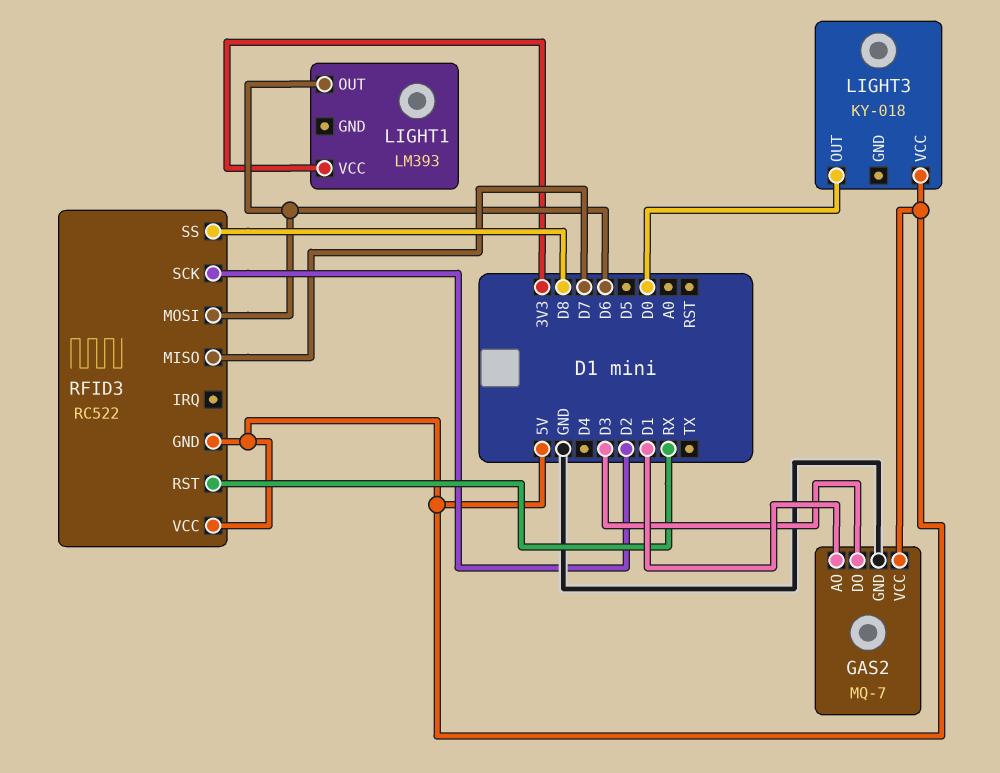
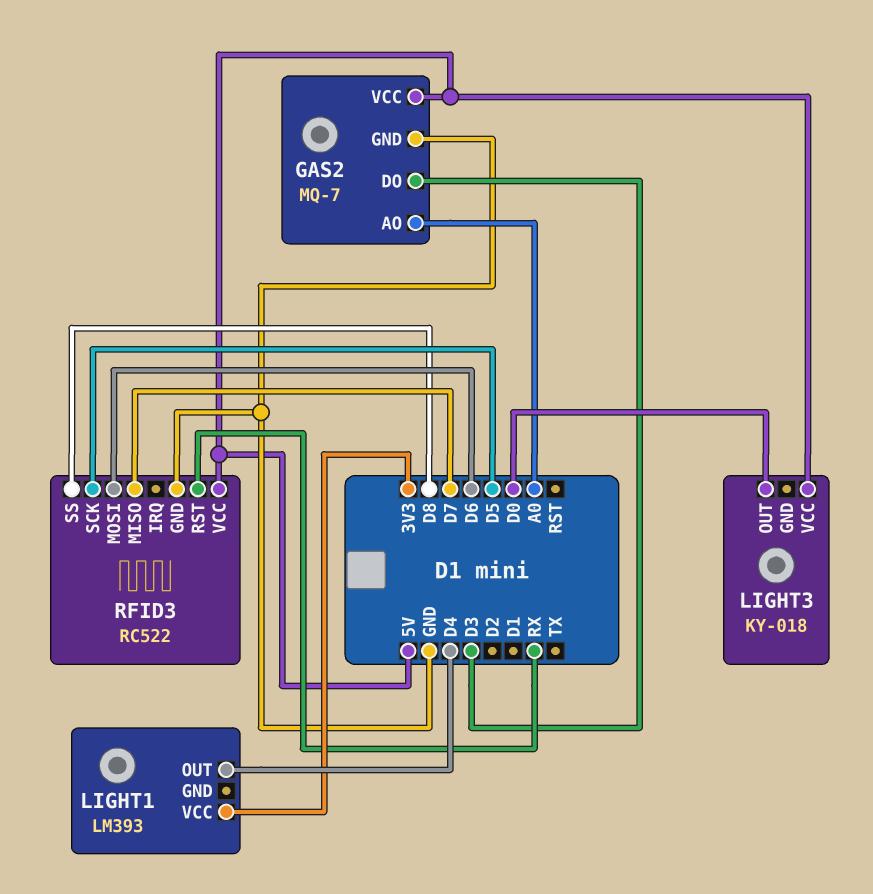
GAS2 pin AO: D1 -> A0
LIGHT1 pin OUT: D6 -> D4
RFID3 pin GND: 5V -> GND
RFID3 pin SCK: D2 -> D5

